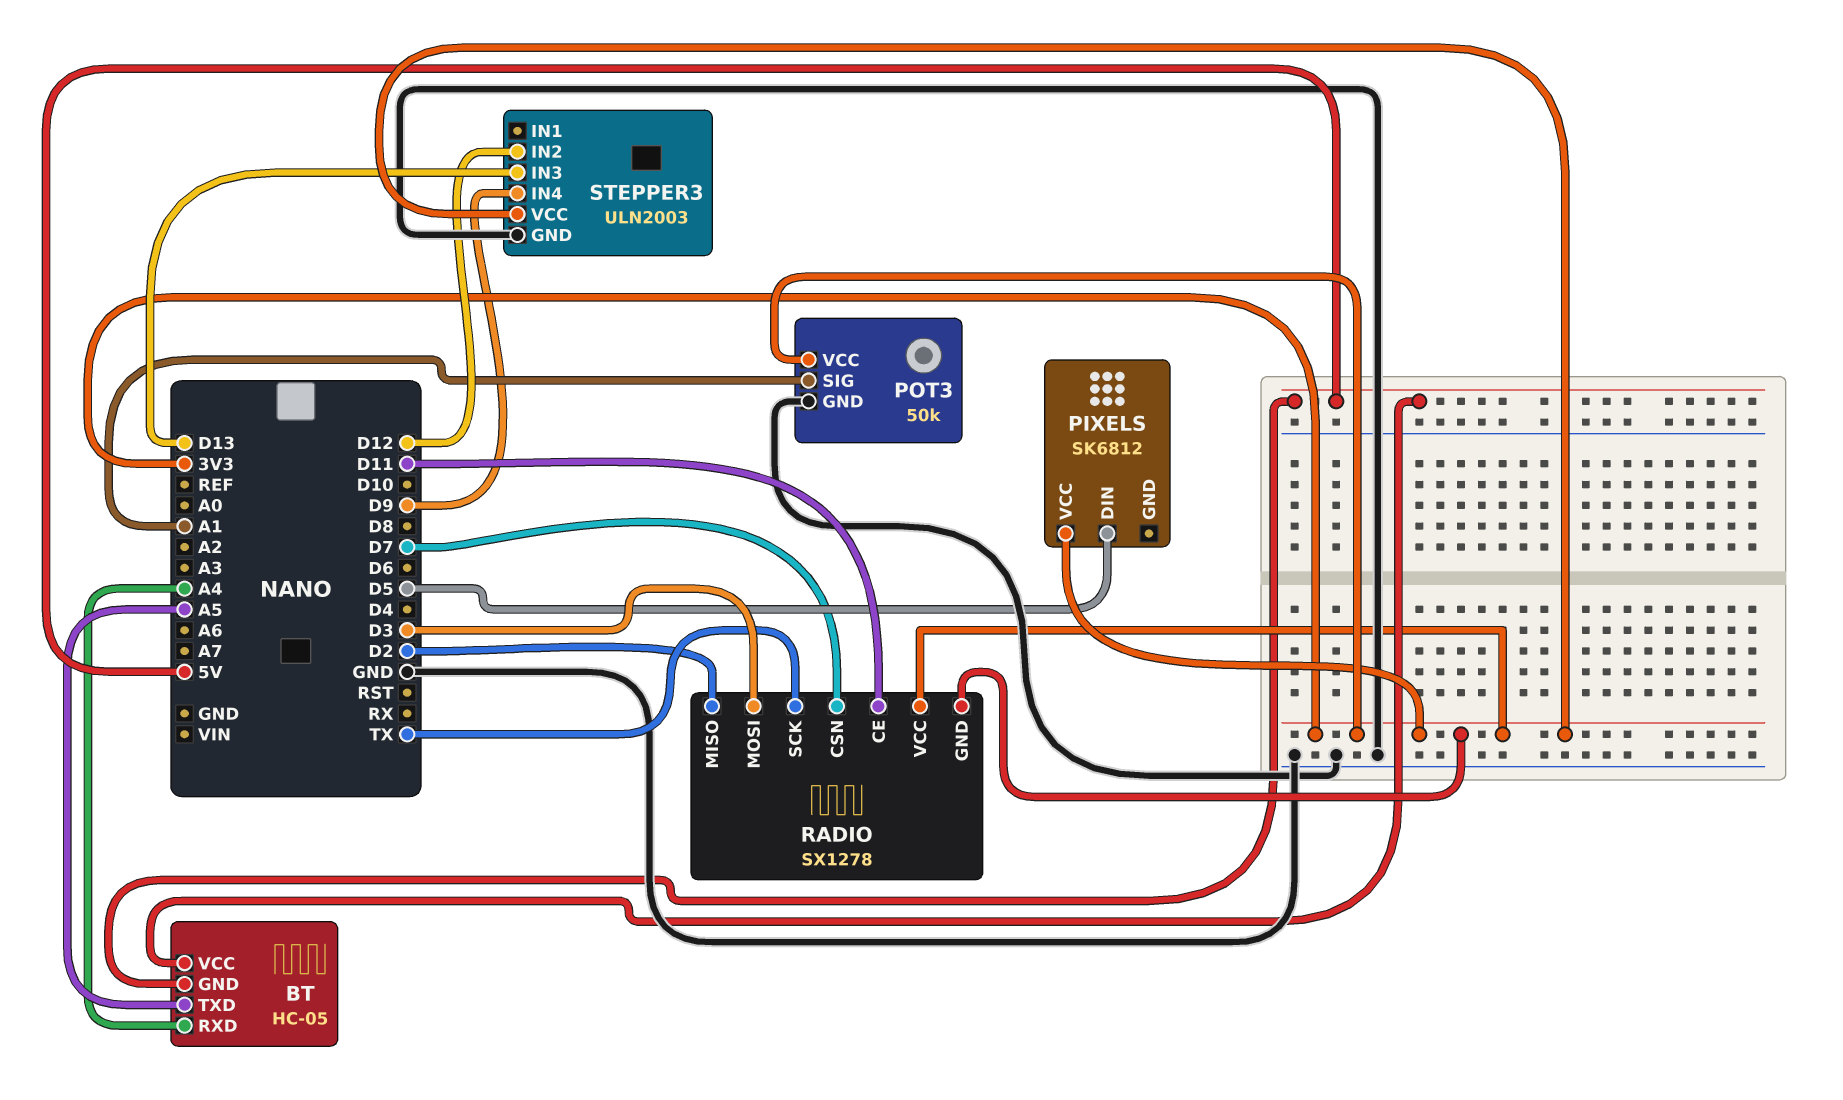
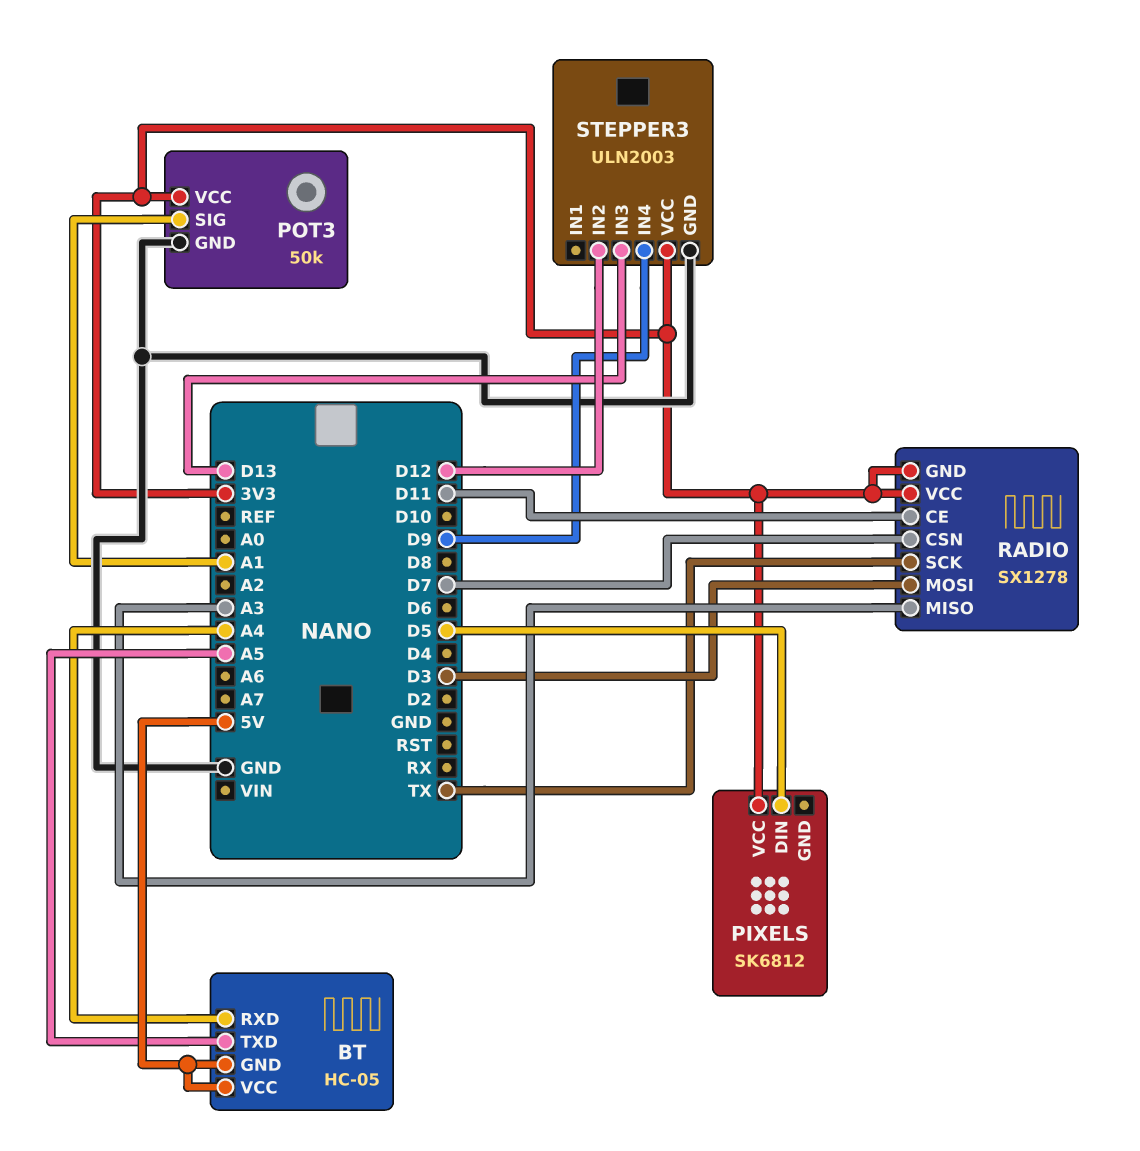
RADIO pin MISO: D2 -> A3

